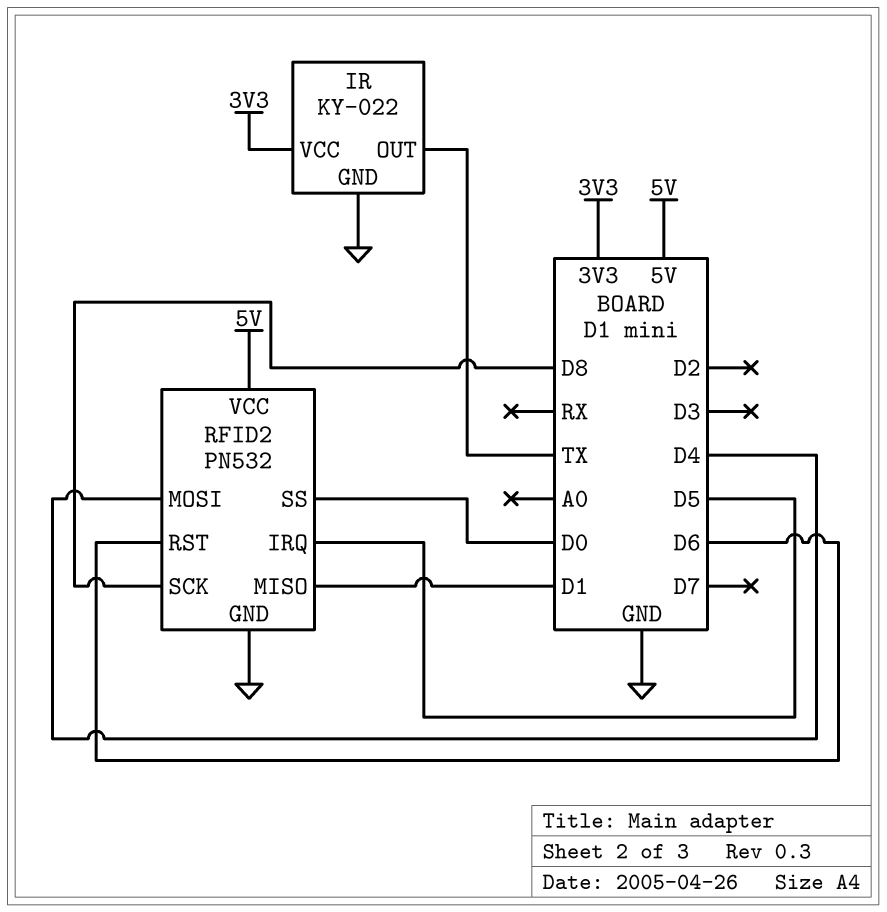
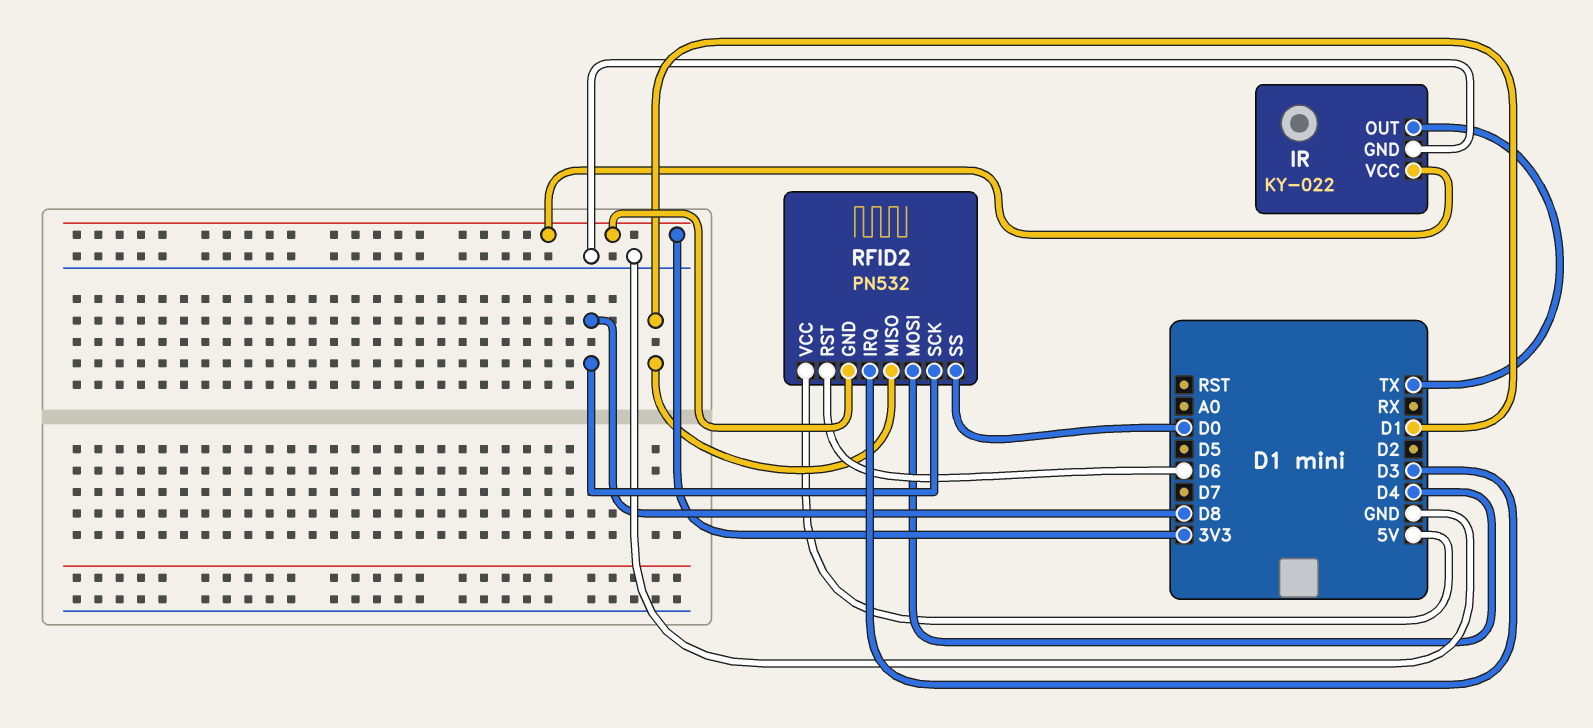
RFID2 pin GND: GND -> 3V3
RFID2 pin IRQ: D5 -> D3

